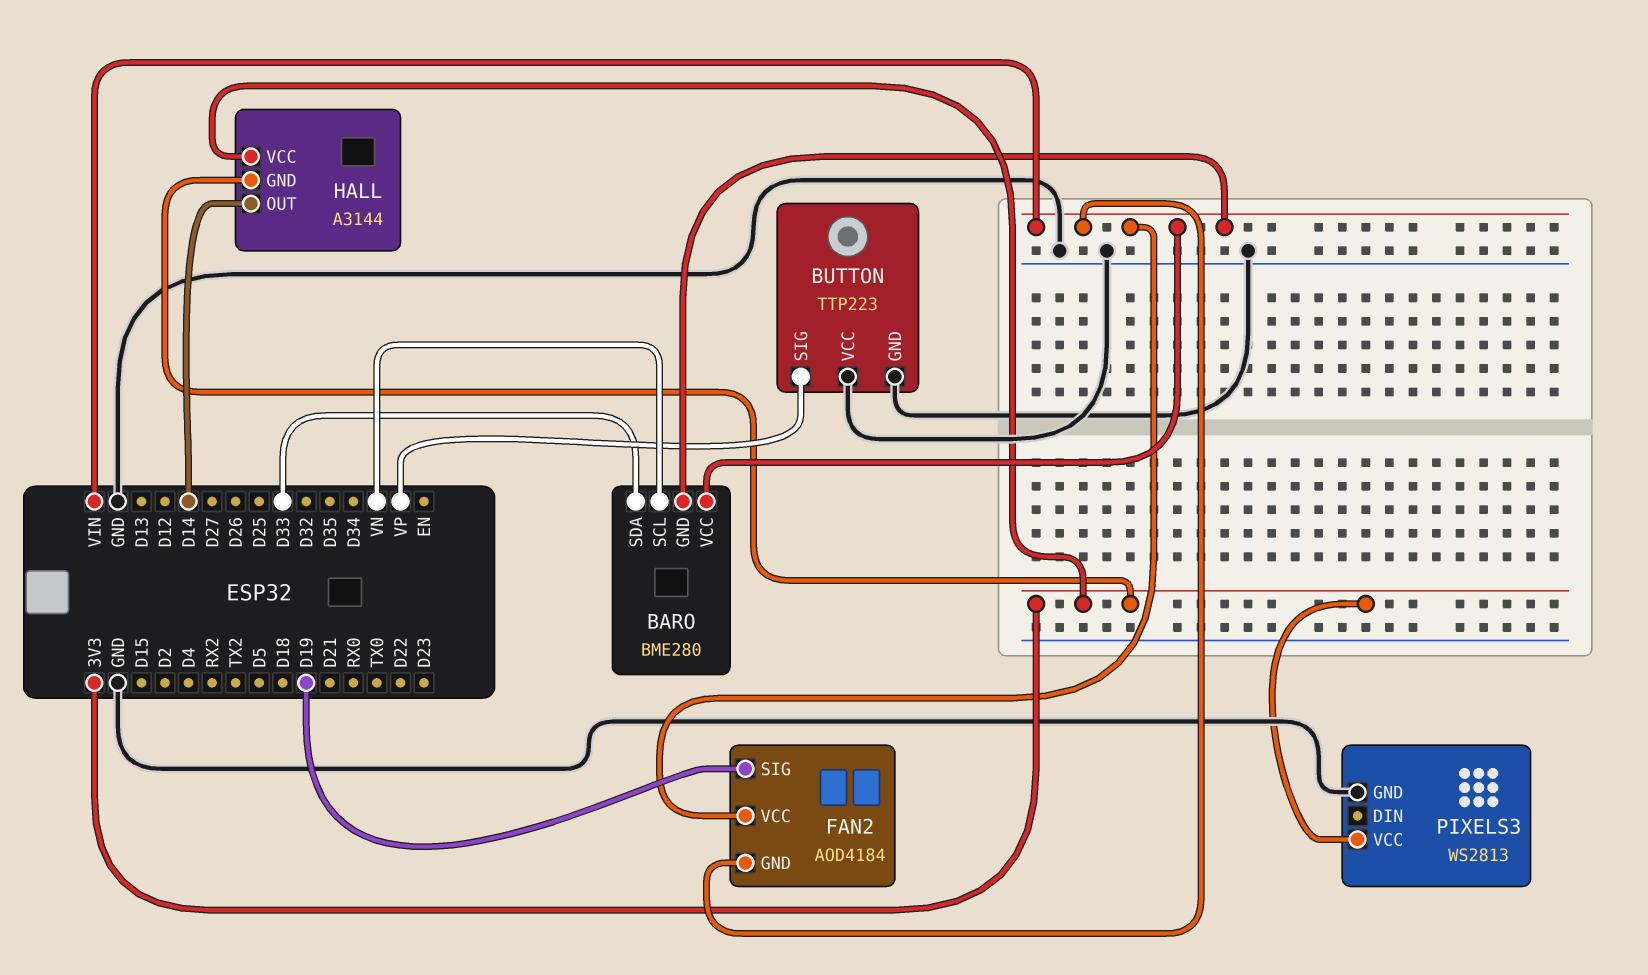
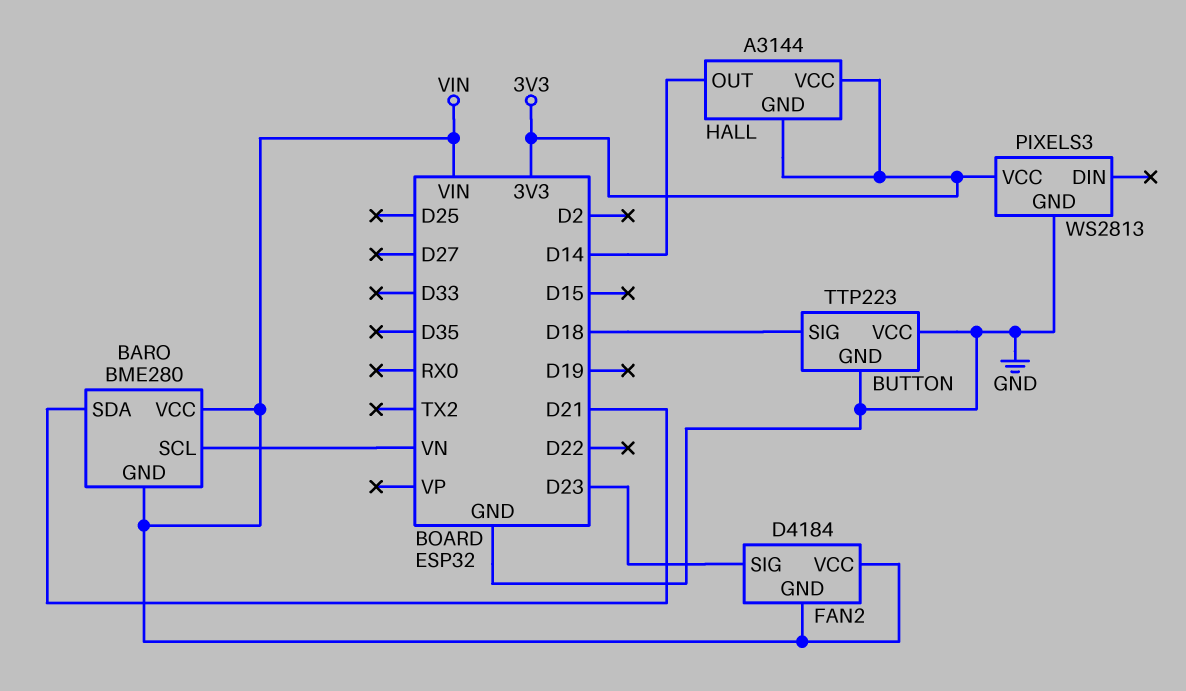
BARO pin SDA: D33 -> D21
BUTTON pin SIG: VP -> D18
FAN2: AOD4184 -> D4184
FAN2 pin SIG: D19 -> D23

